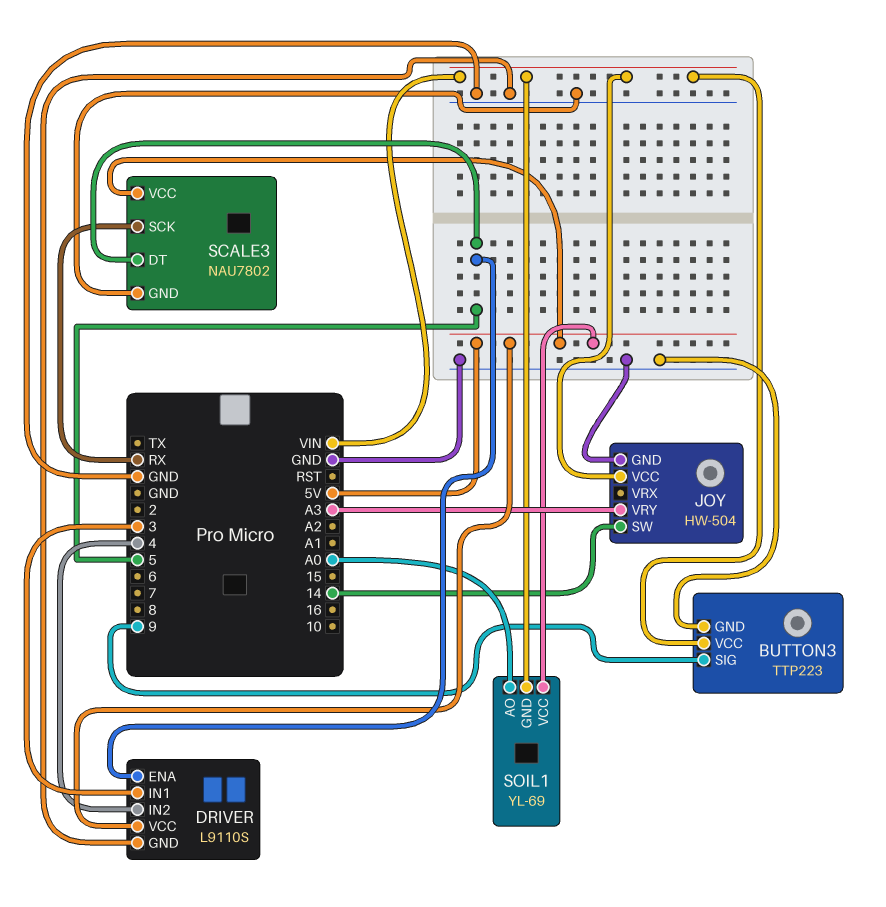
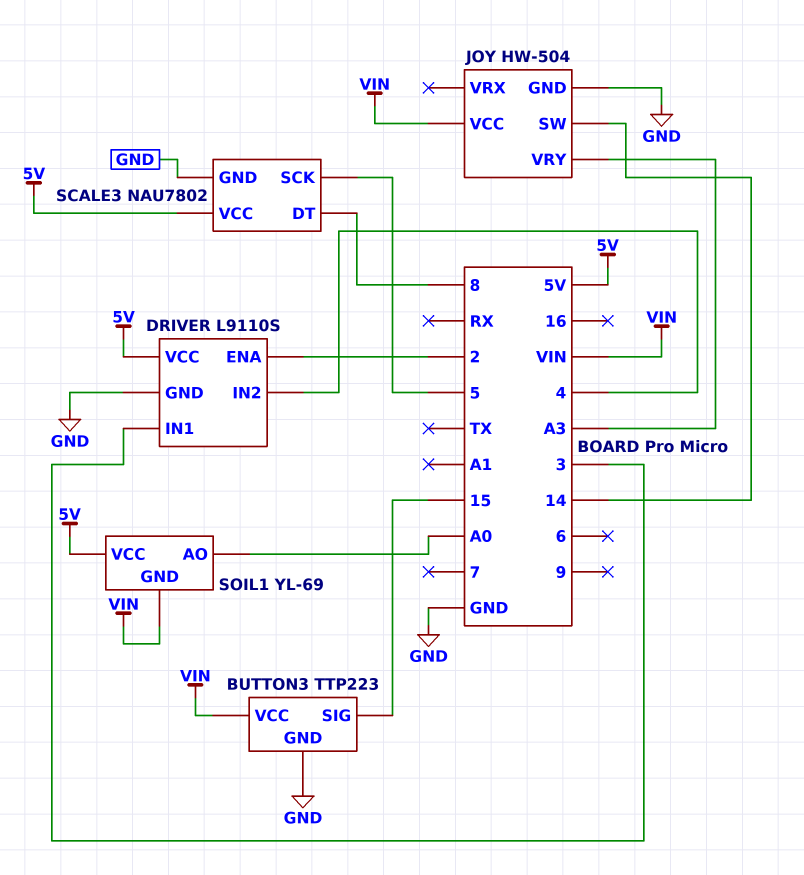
BUTTON3 pin SIG: 9 -> 15
DRIVER pin ENA: 5 -> 2
SCALE3 pin DT: 5 -> 8
SCALE3 pin SCK: RX -> 5

